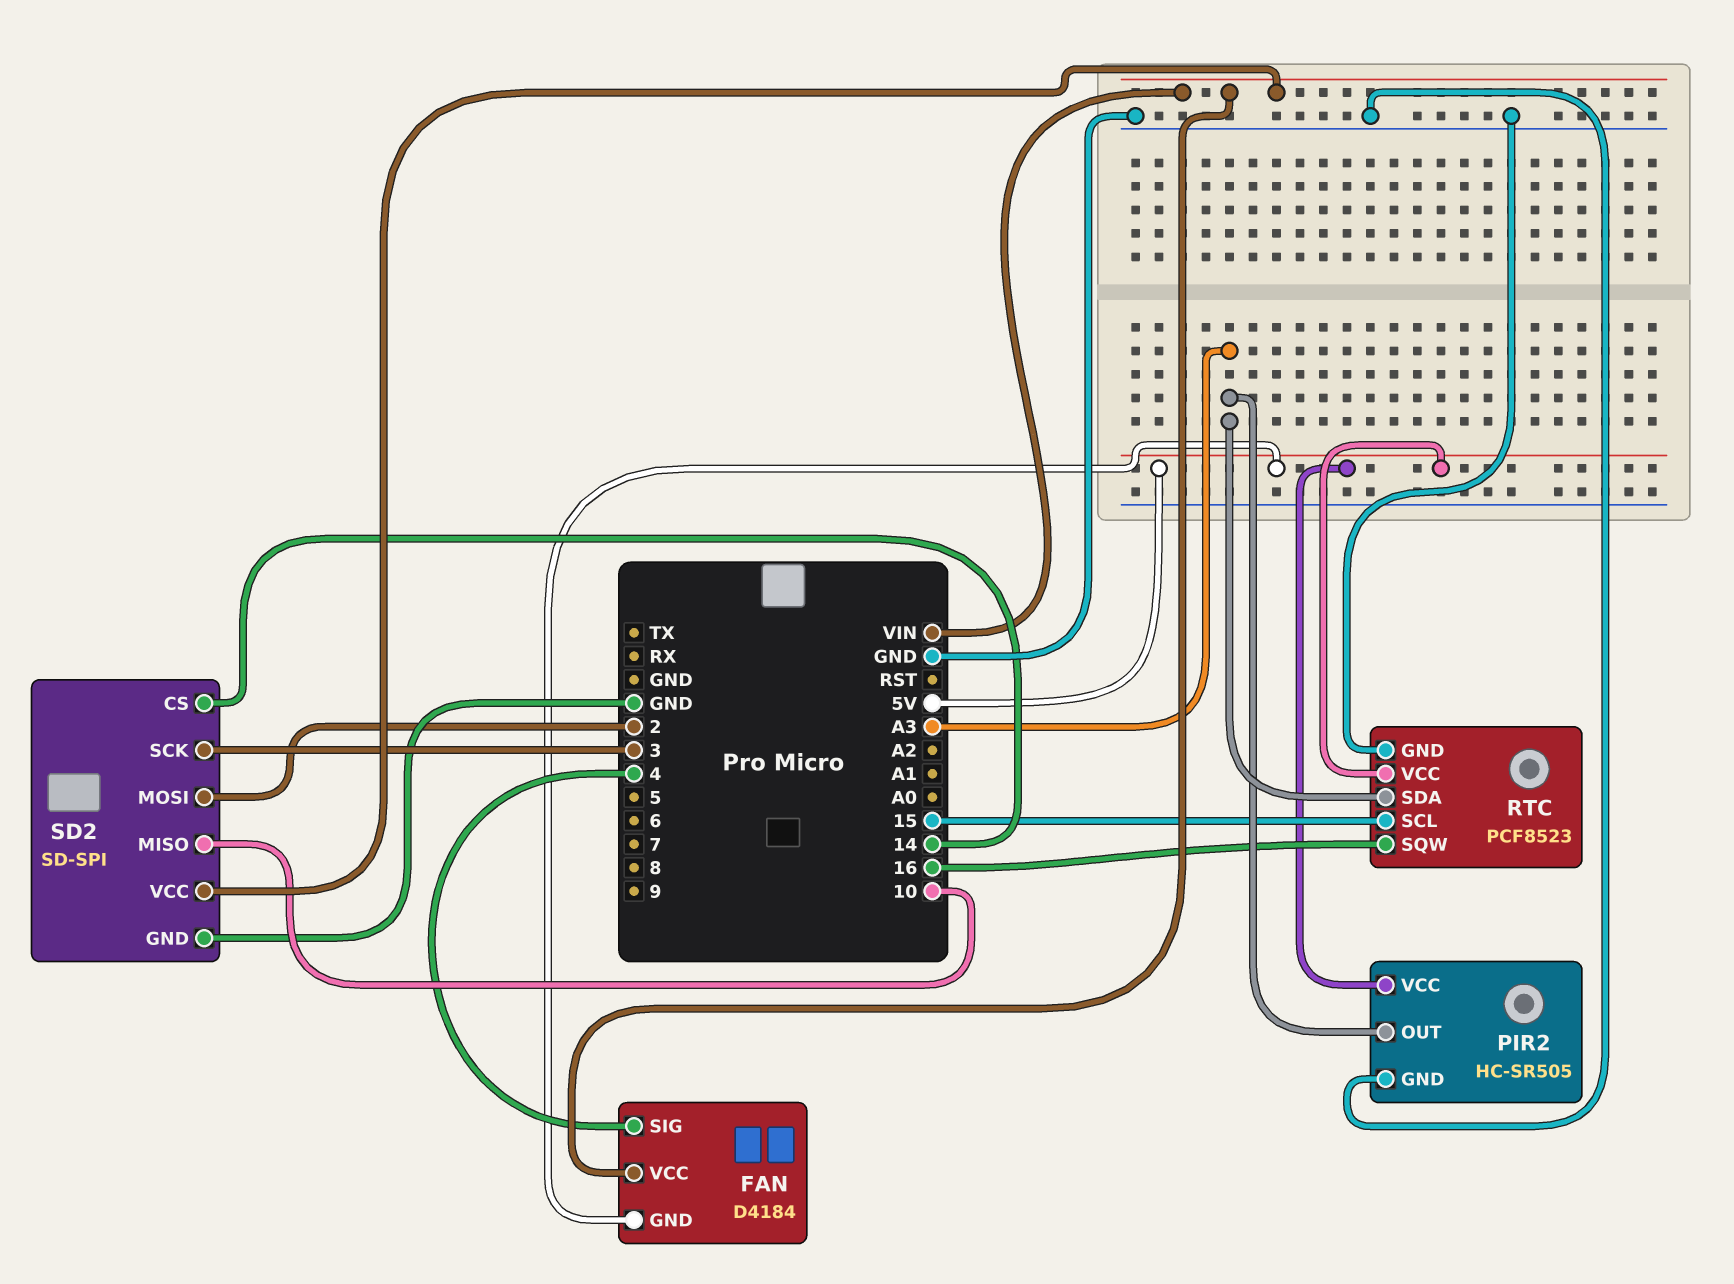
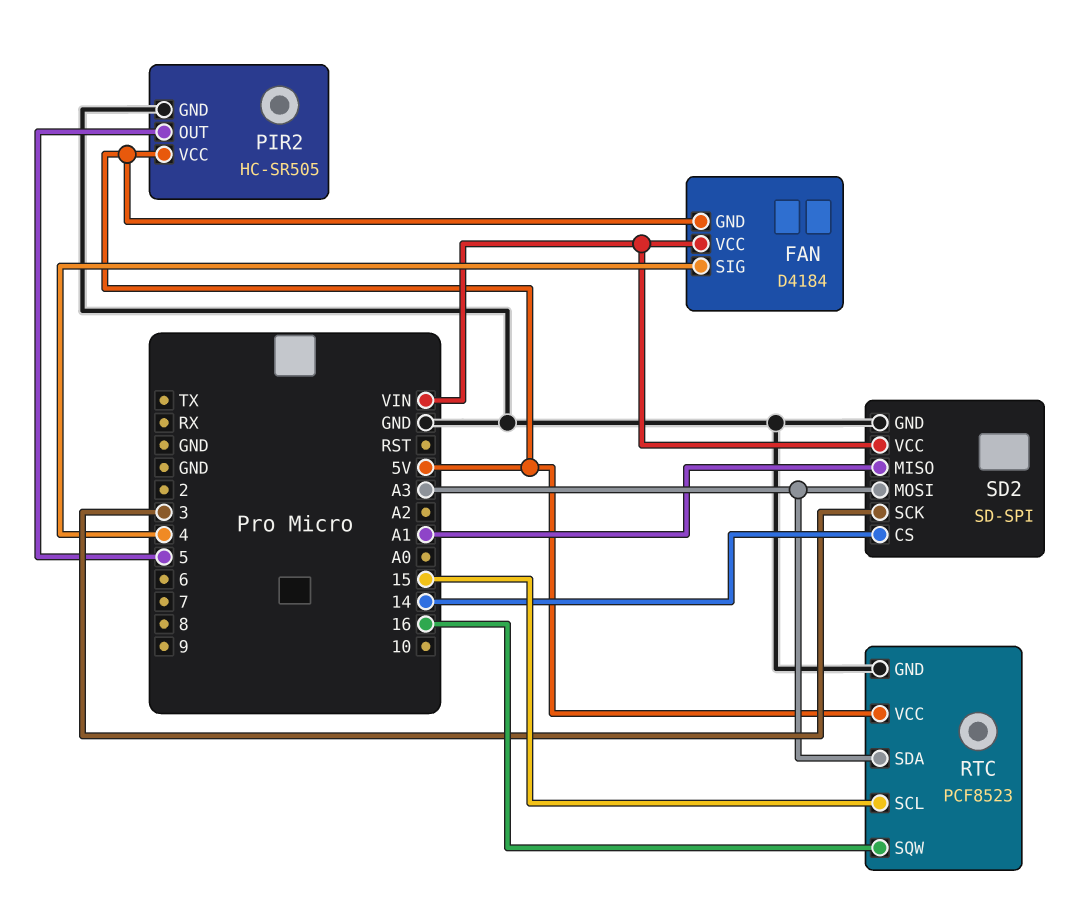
PIR2 pin OUT: A3 -> 5
SD2 pin MISO: 10 -> A1
SD2 pin MOSI: 2 -> A3

